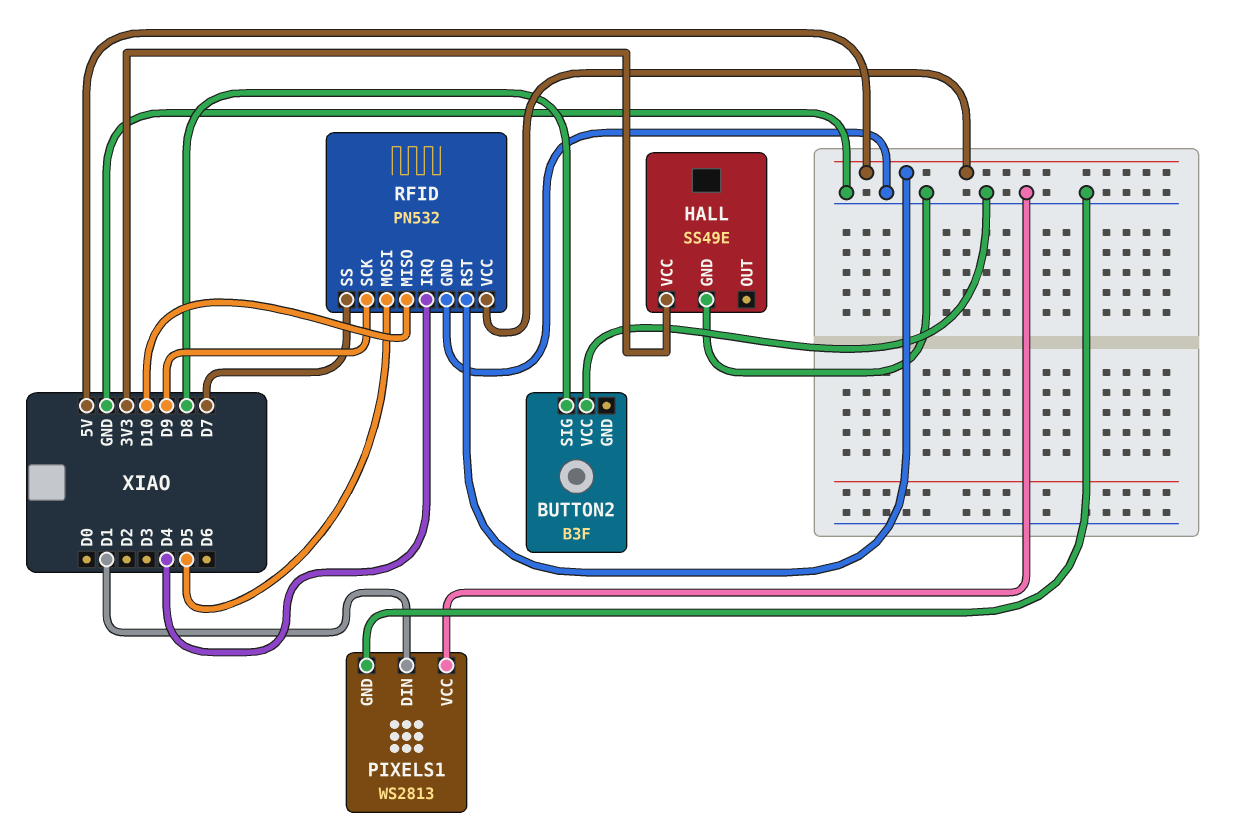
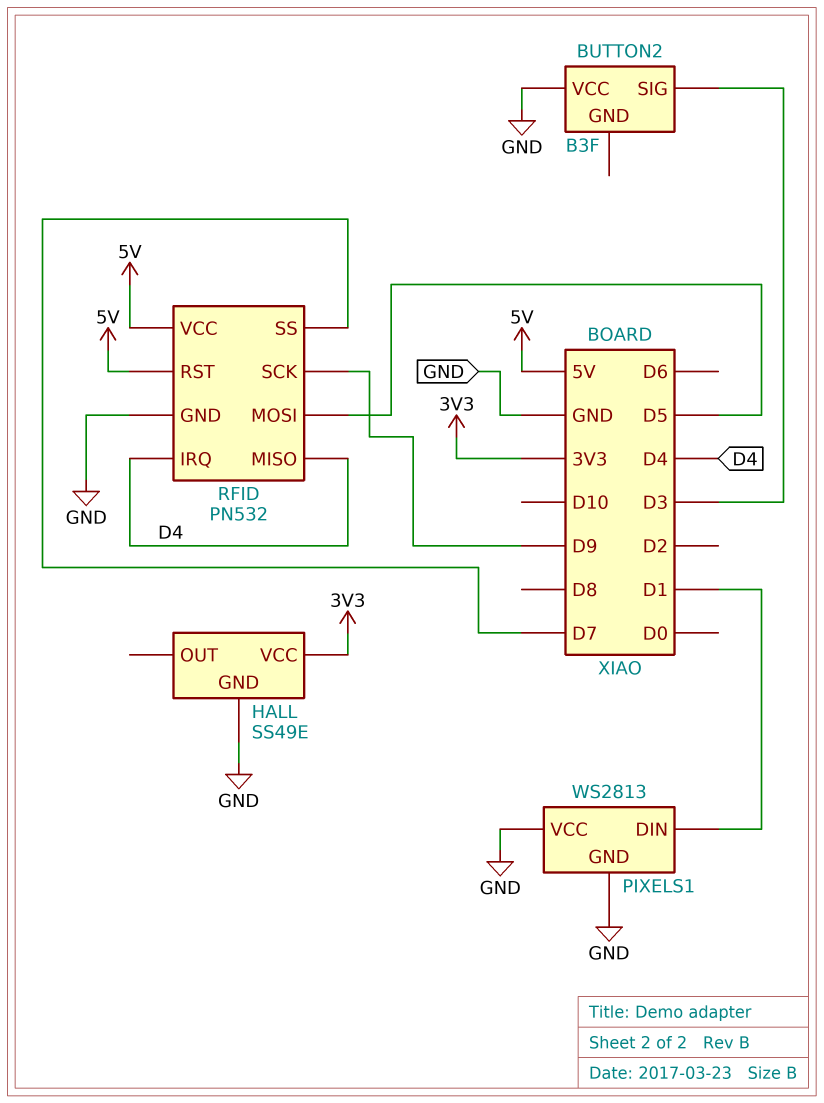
BUTTON2 pin SIG: D8 -> D3
RFID pin MISO: D10 -> D4

